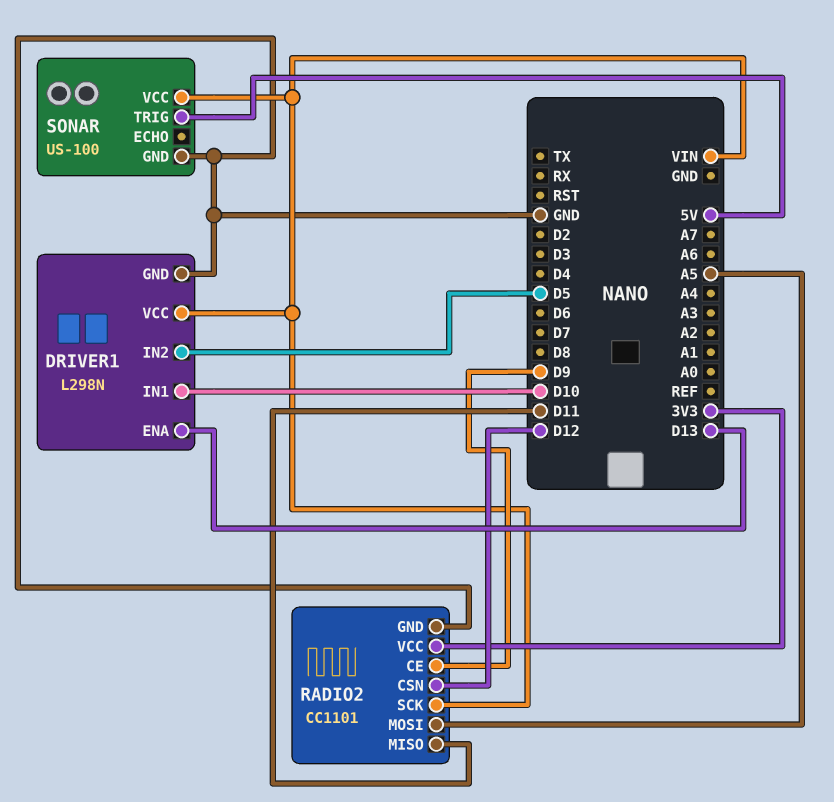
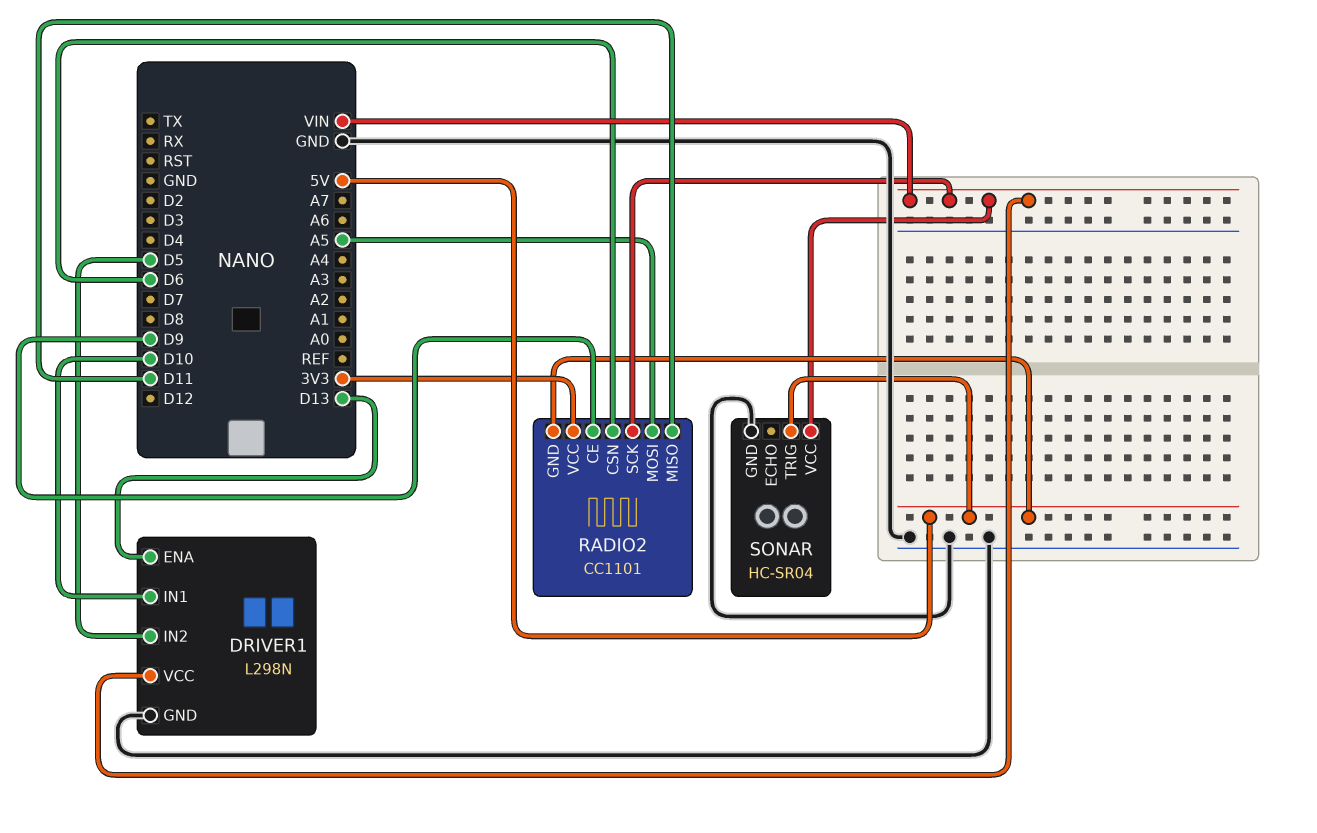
RADIO2 pin CSN: D12 -> D6
RADIO2 pin GND: GND -> 5V
SONAR: US-100 -> HC-SR04

